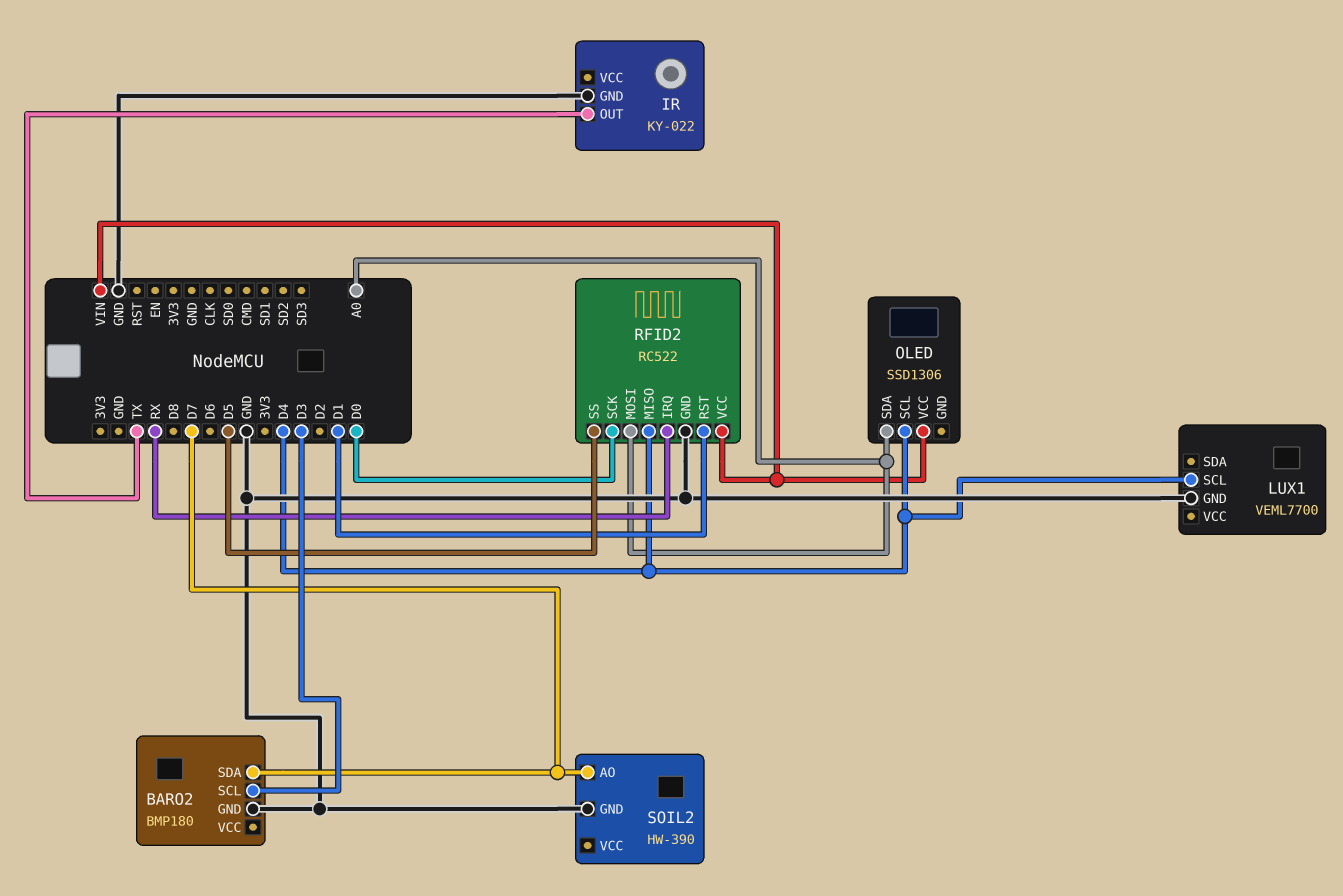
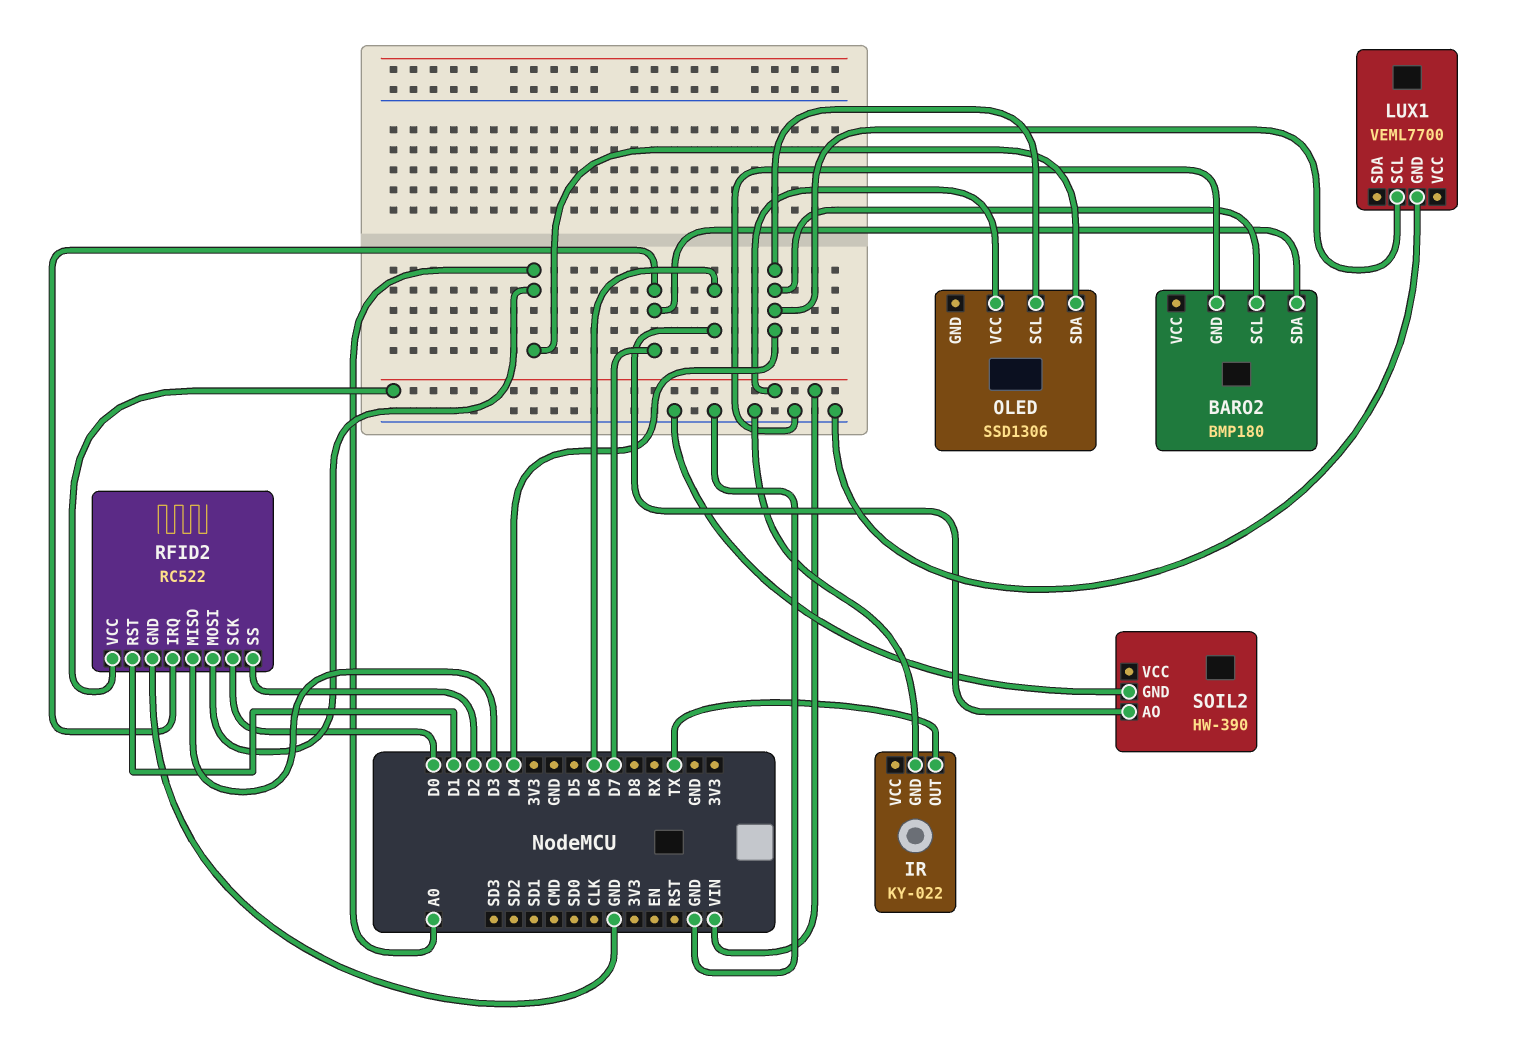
BARO2 pin SCL: D3 -> D4
RFID2 pin IRQ: RX -> D7
RFID2 pin MISO: D4 -> D3
RFID2 pin SS: D5 -> D2
SOIL2 pin AO: D7 -> D6

